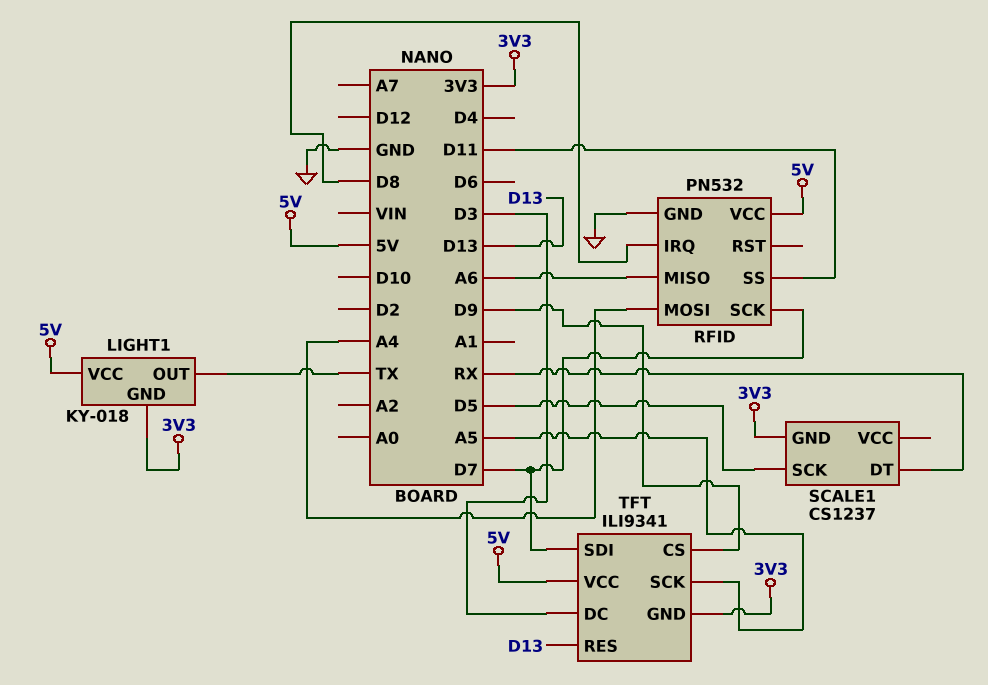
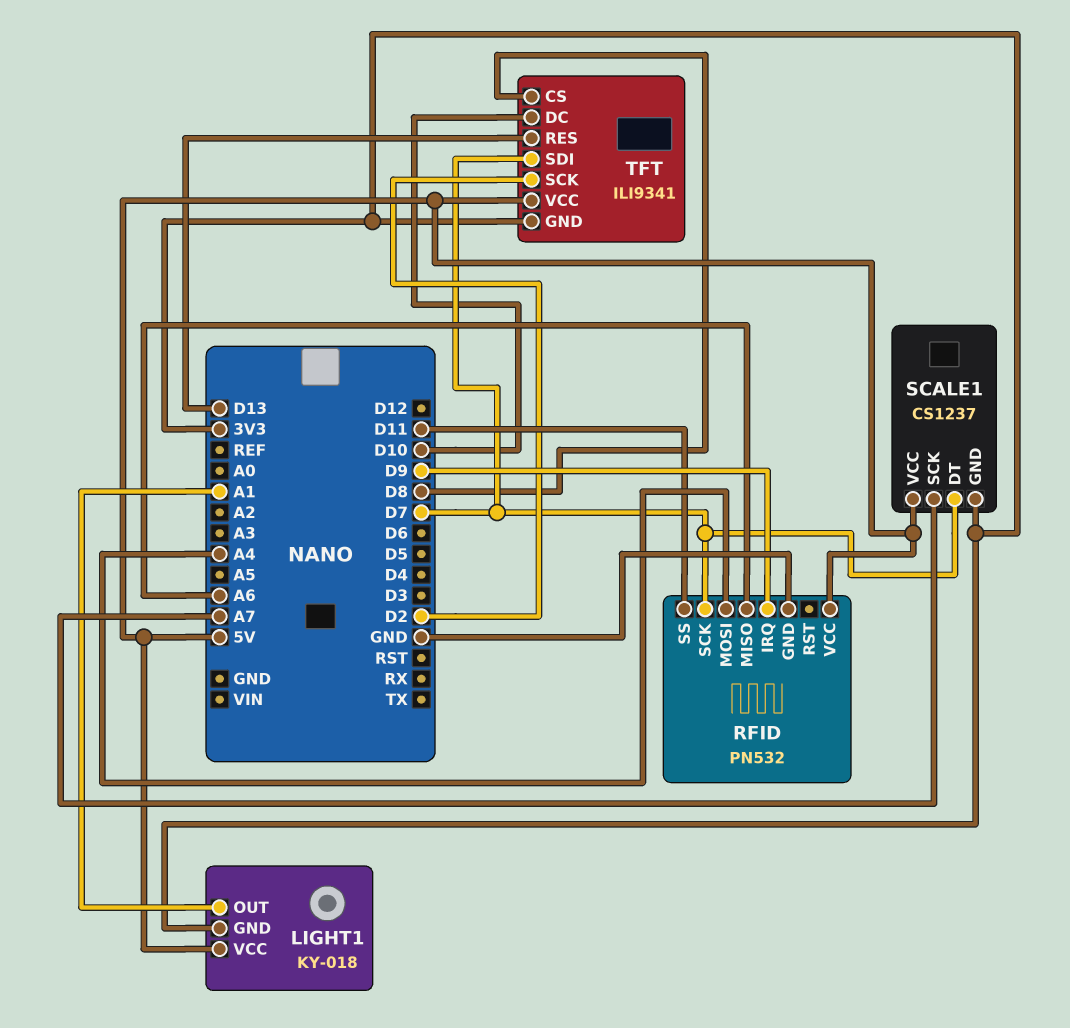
LIGHT1 pin OUT: TX -> A1
RFID pin IRQ: D8 -> D9
SCALE1 pin DT: RX -> D7
SCALE1 pin SCK: D5 -> A7
SCALE1 pin VCC: none -> 5V
TFT pin CS: D9 -> D8
TFT pin DC: D3 -> D10
TFT pin SCK: A5 -> D2

